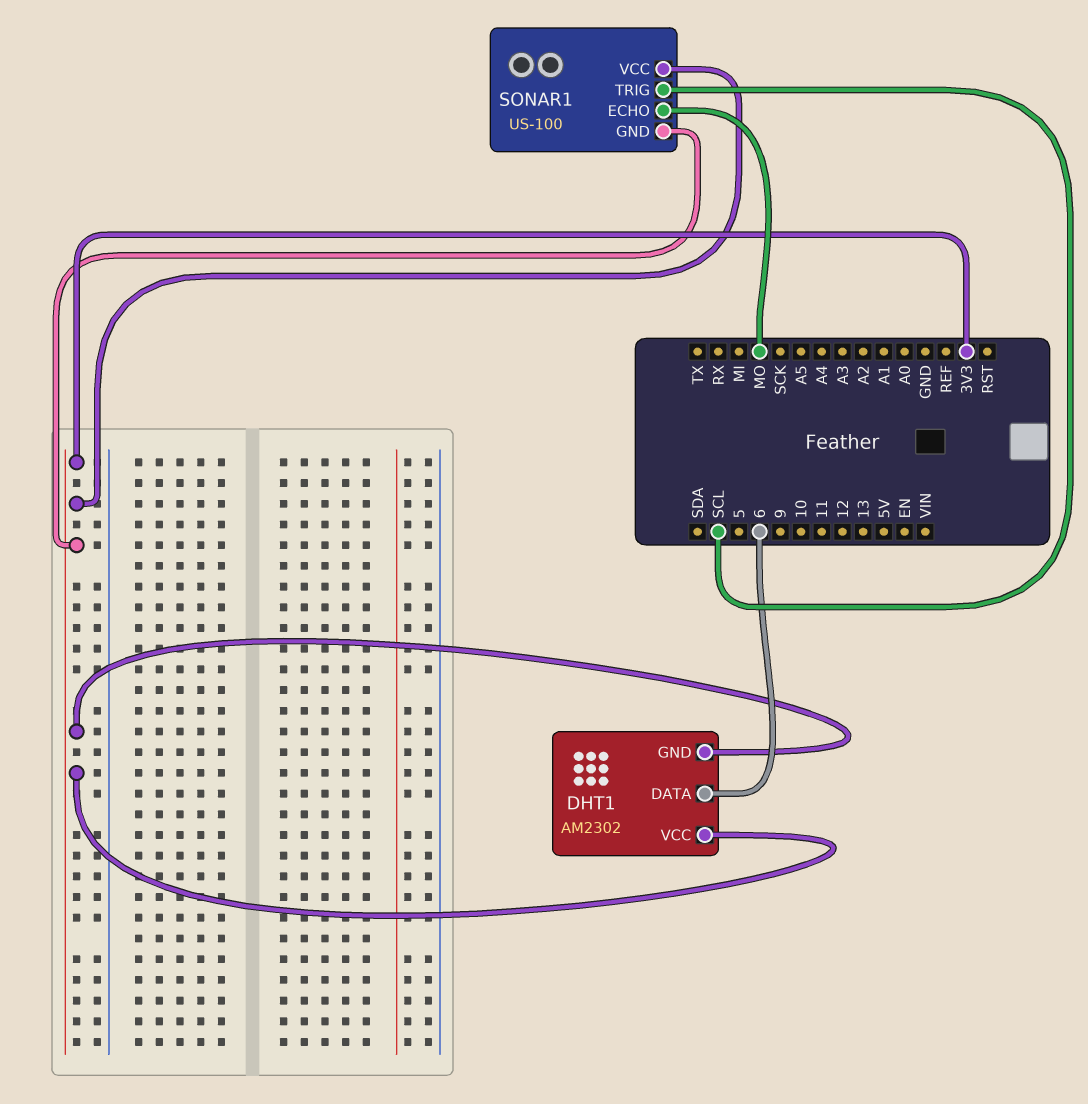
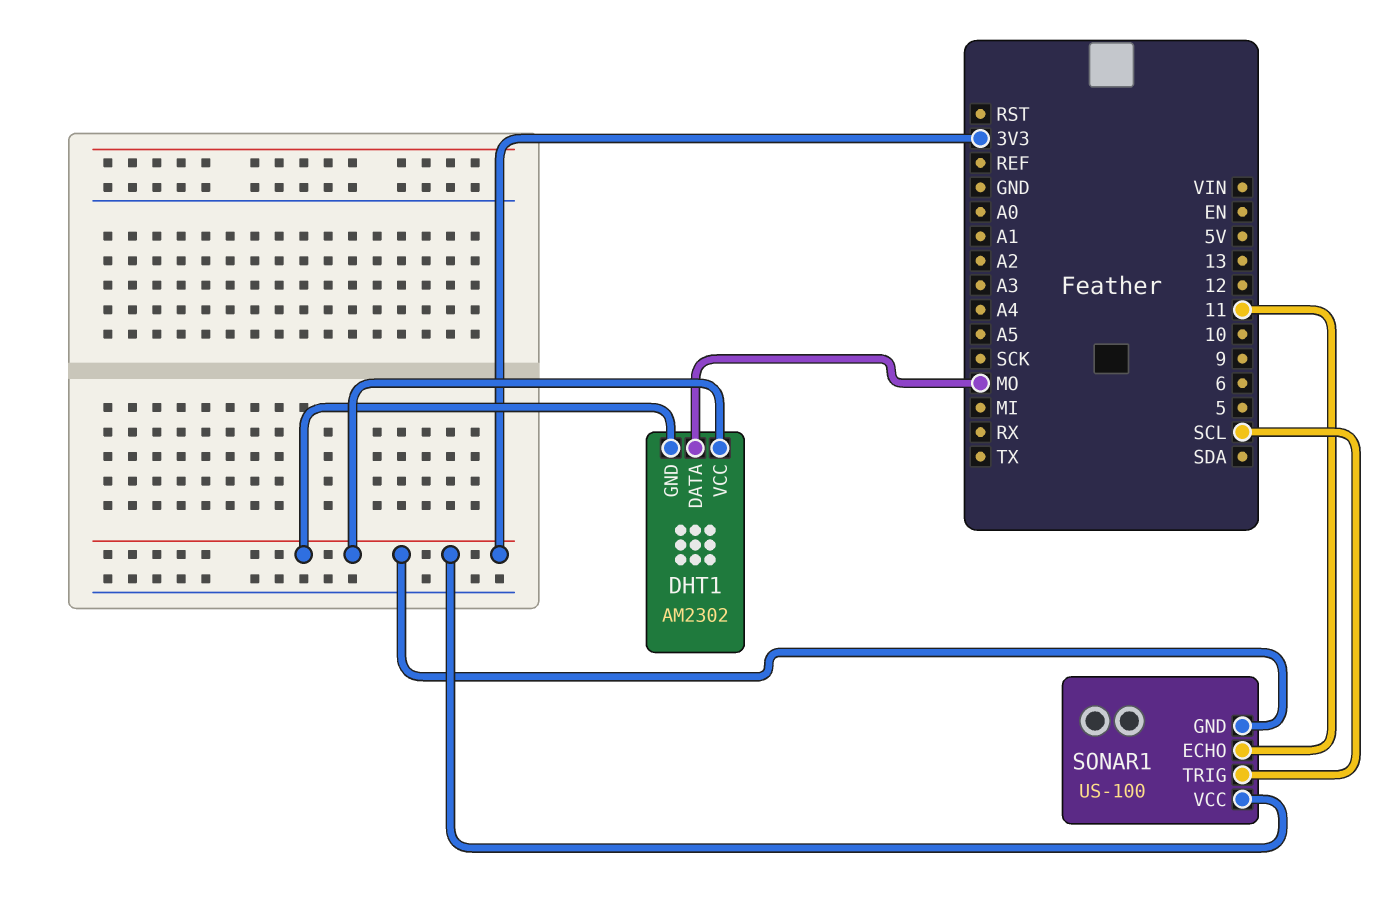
DHT1 pin DATA: 6 -> MO
SONAR1 pin ECHO: MO -> 11

